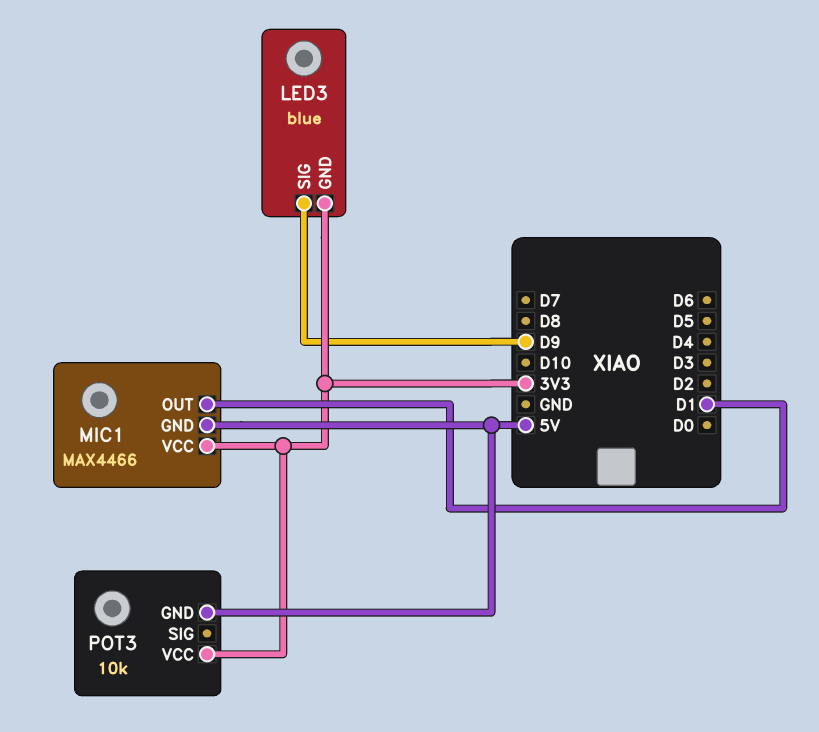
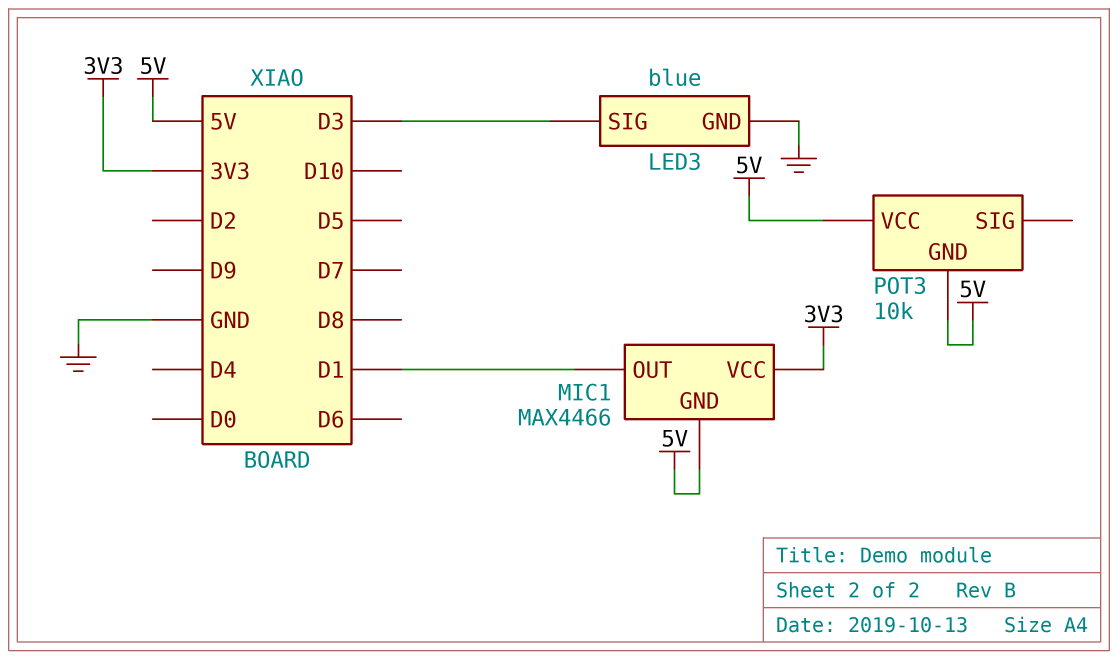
LED3 pin GND: 3V3 -> GND
LED3 pin SIG: D9 -> D3
POT3 pin VCC: 3V3 -> 5V

